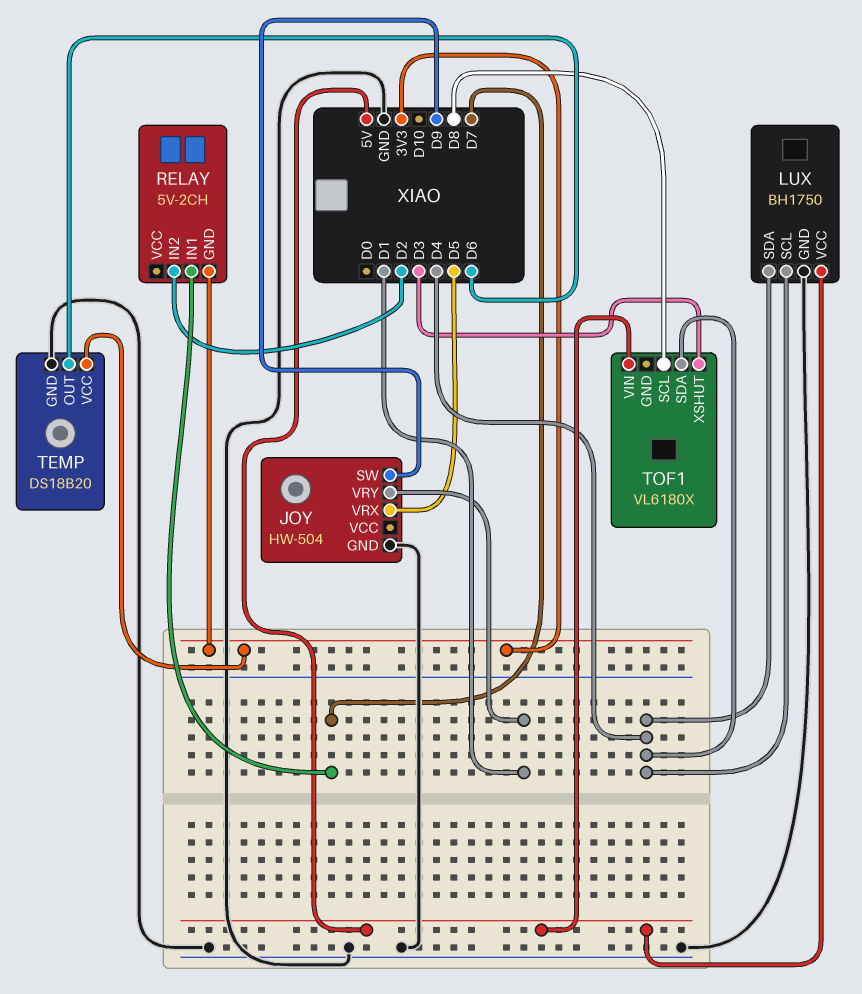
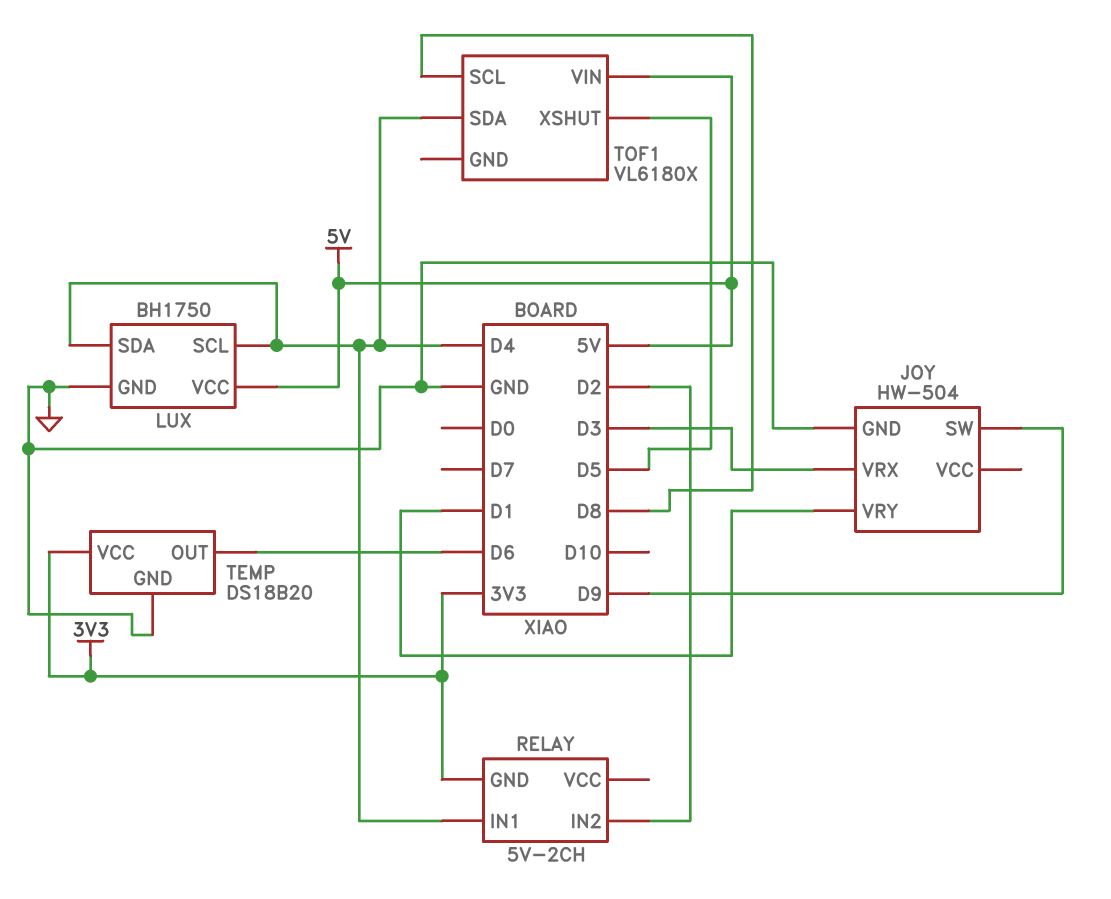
JOY pin VRX: D5 -> D3
RELAY pin IN1: D7 -> D4
TOF1 pin XSHUT: D3 -> D5

